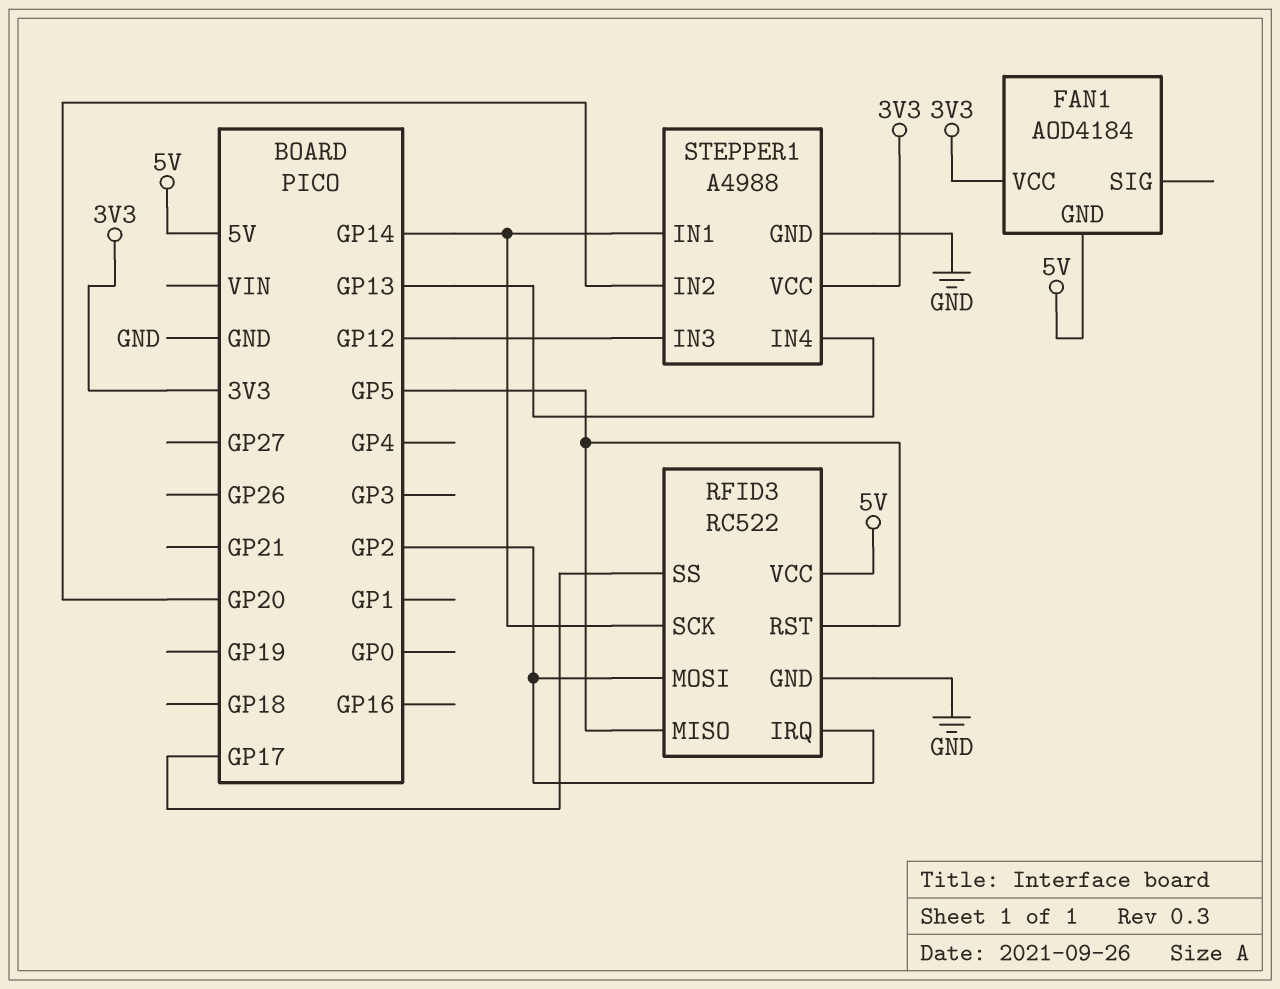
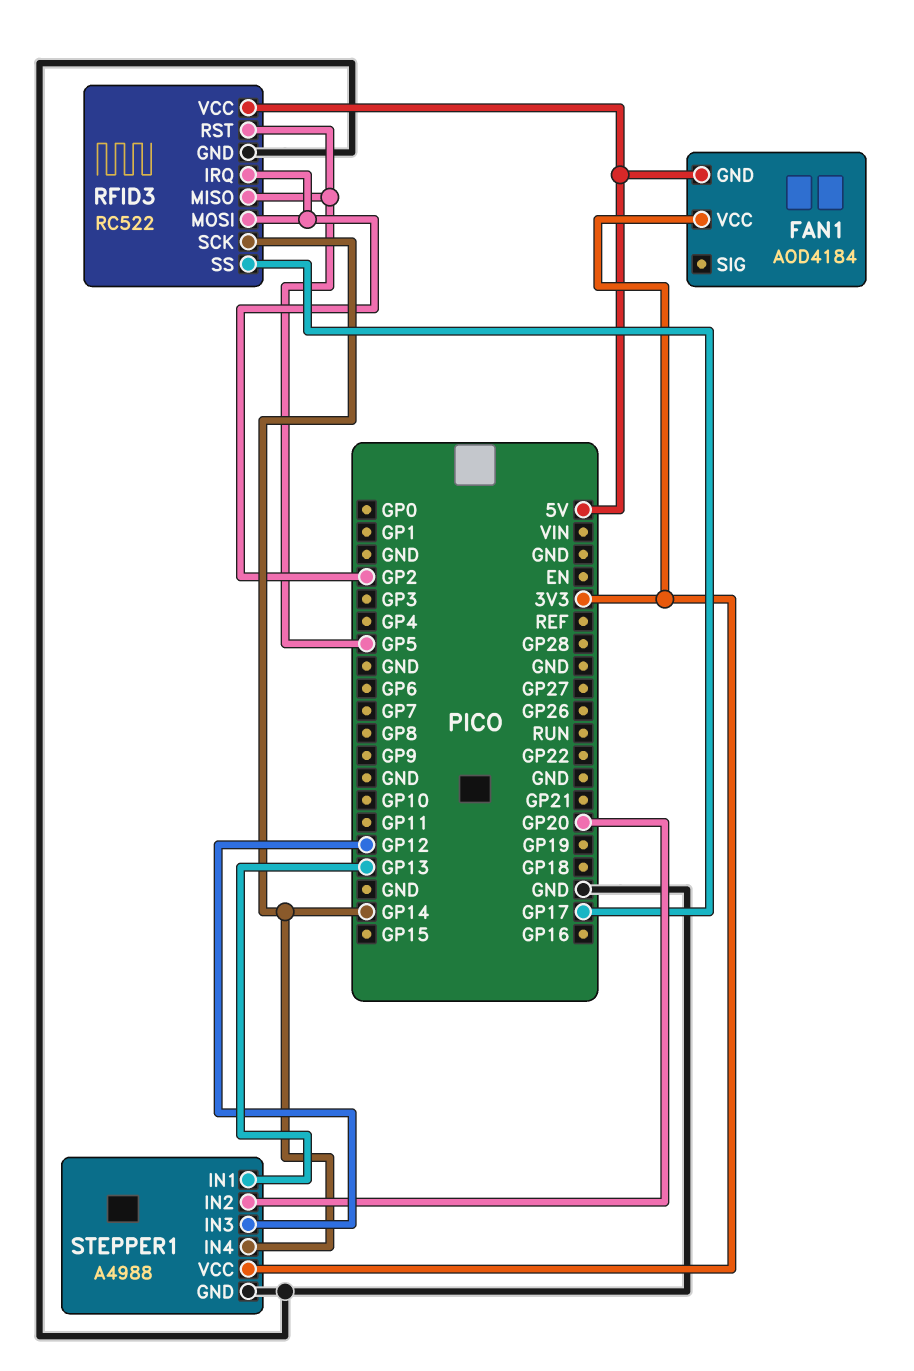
STEPPER1 pin IN1: GP14 -> GP13
STEPPER1 pin IN4: GP13 -> GP14

